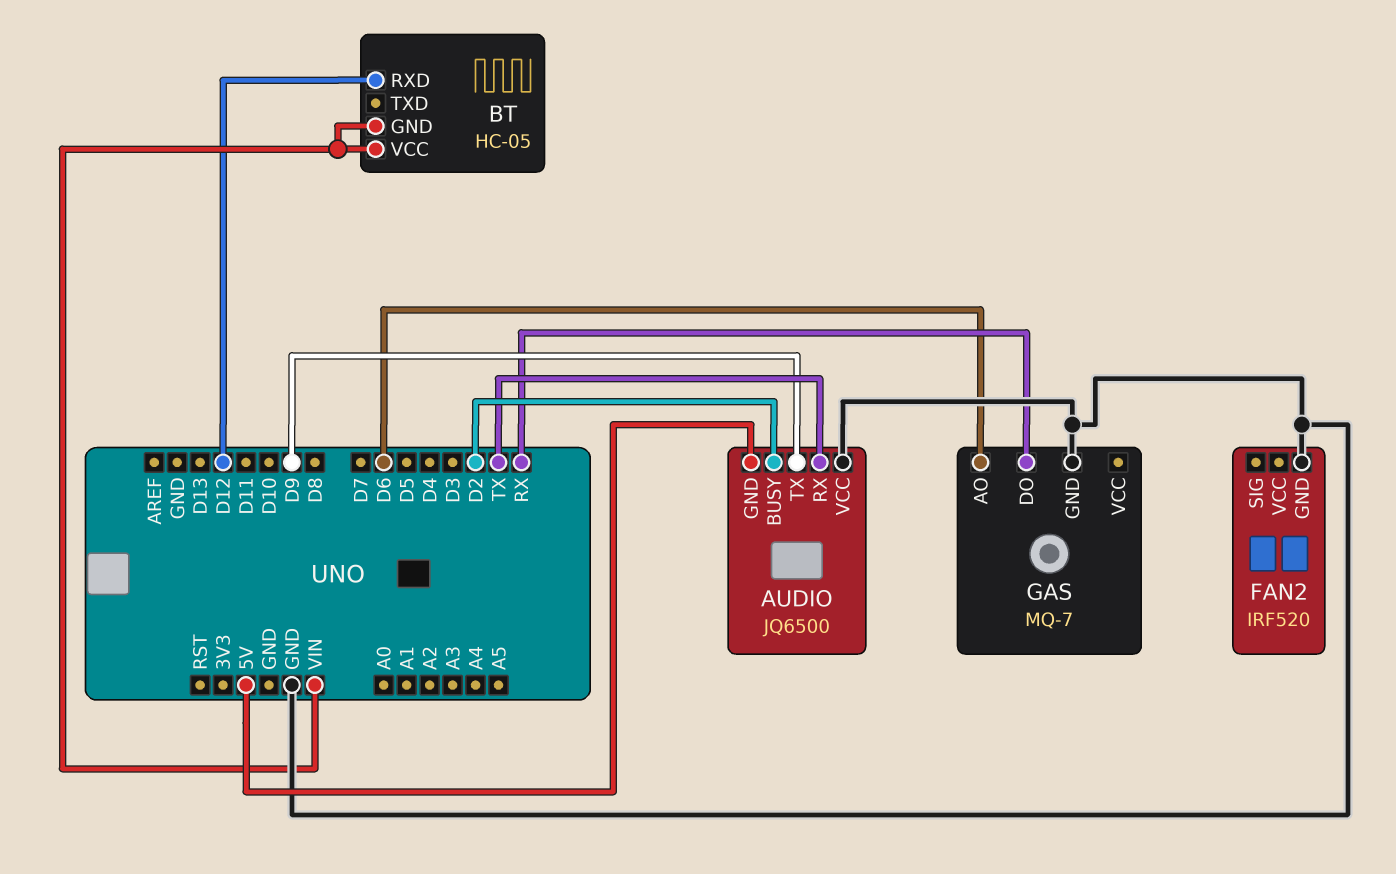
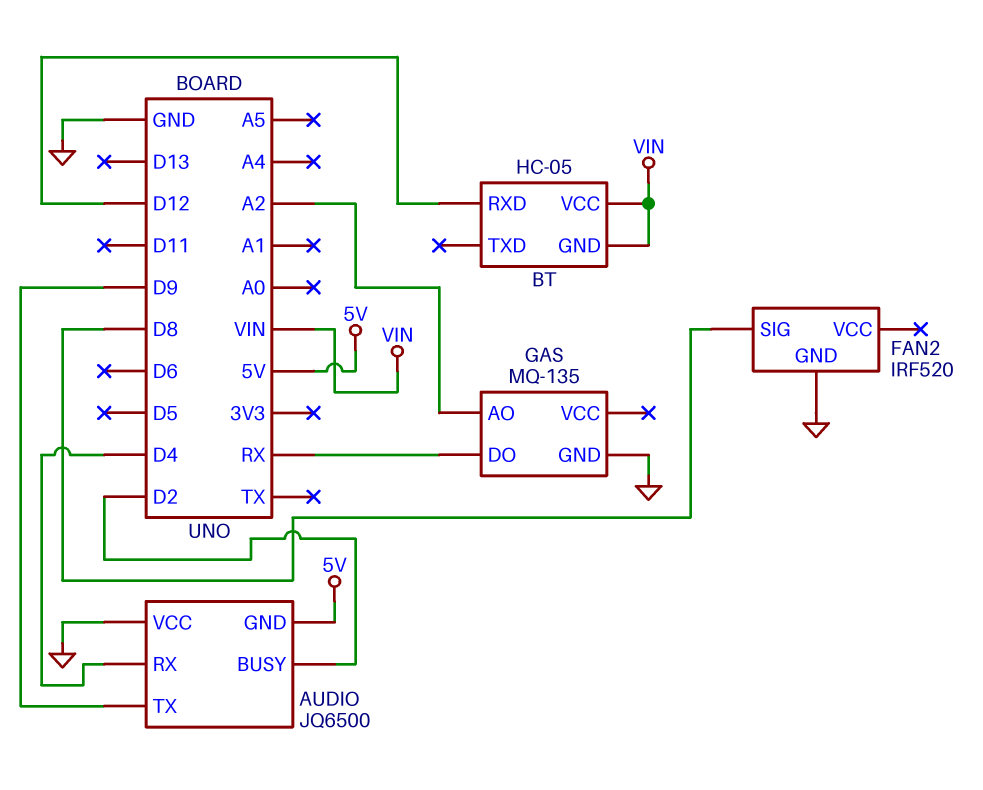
AUDIO pin RX: TX -> D4
FAN2 pin SIG: none -> D8
GAS: MQ-7 -> MQ-135
GAS pin AO: D6 -> A2

